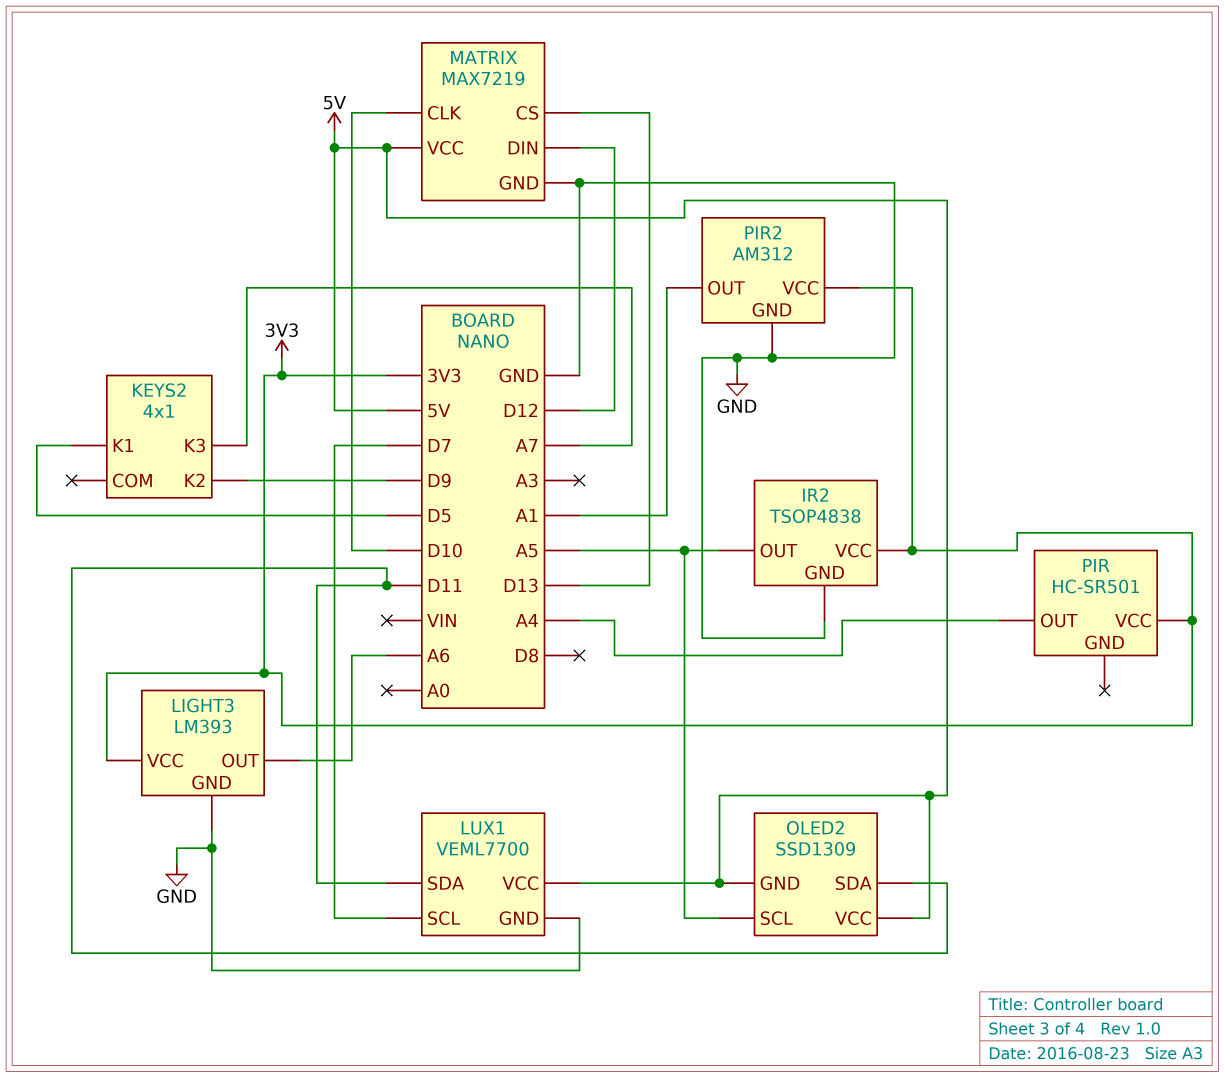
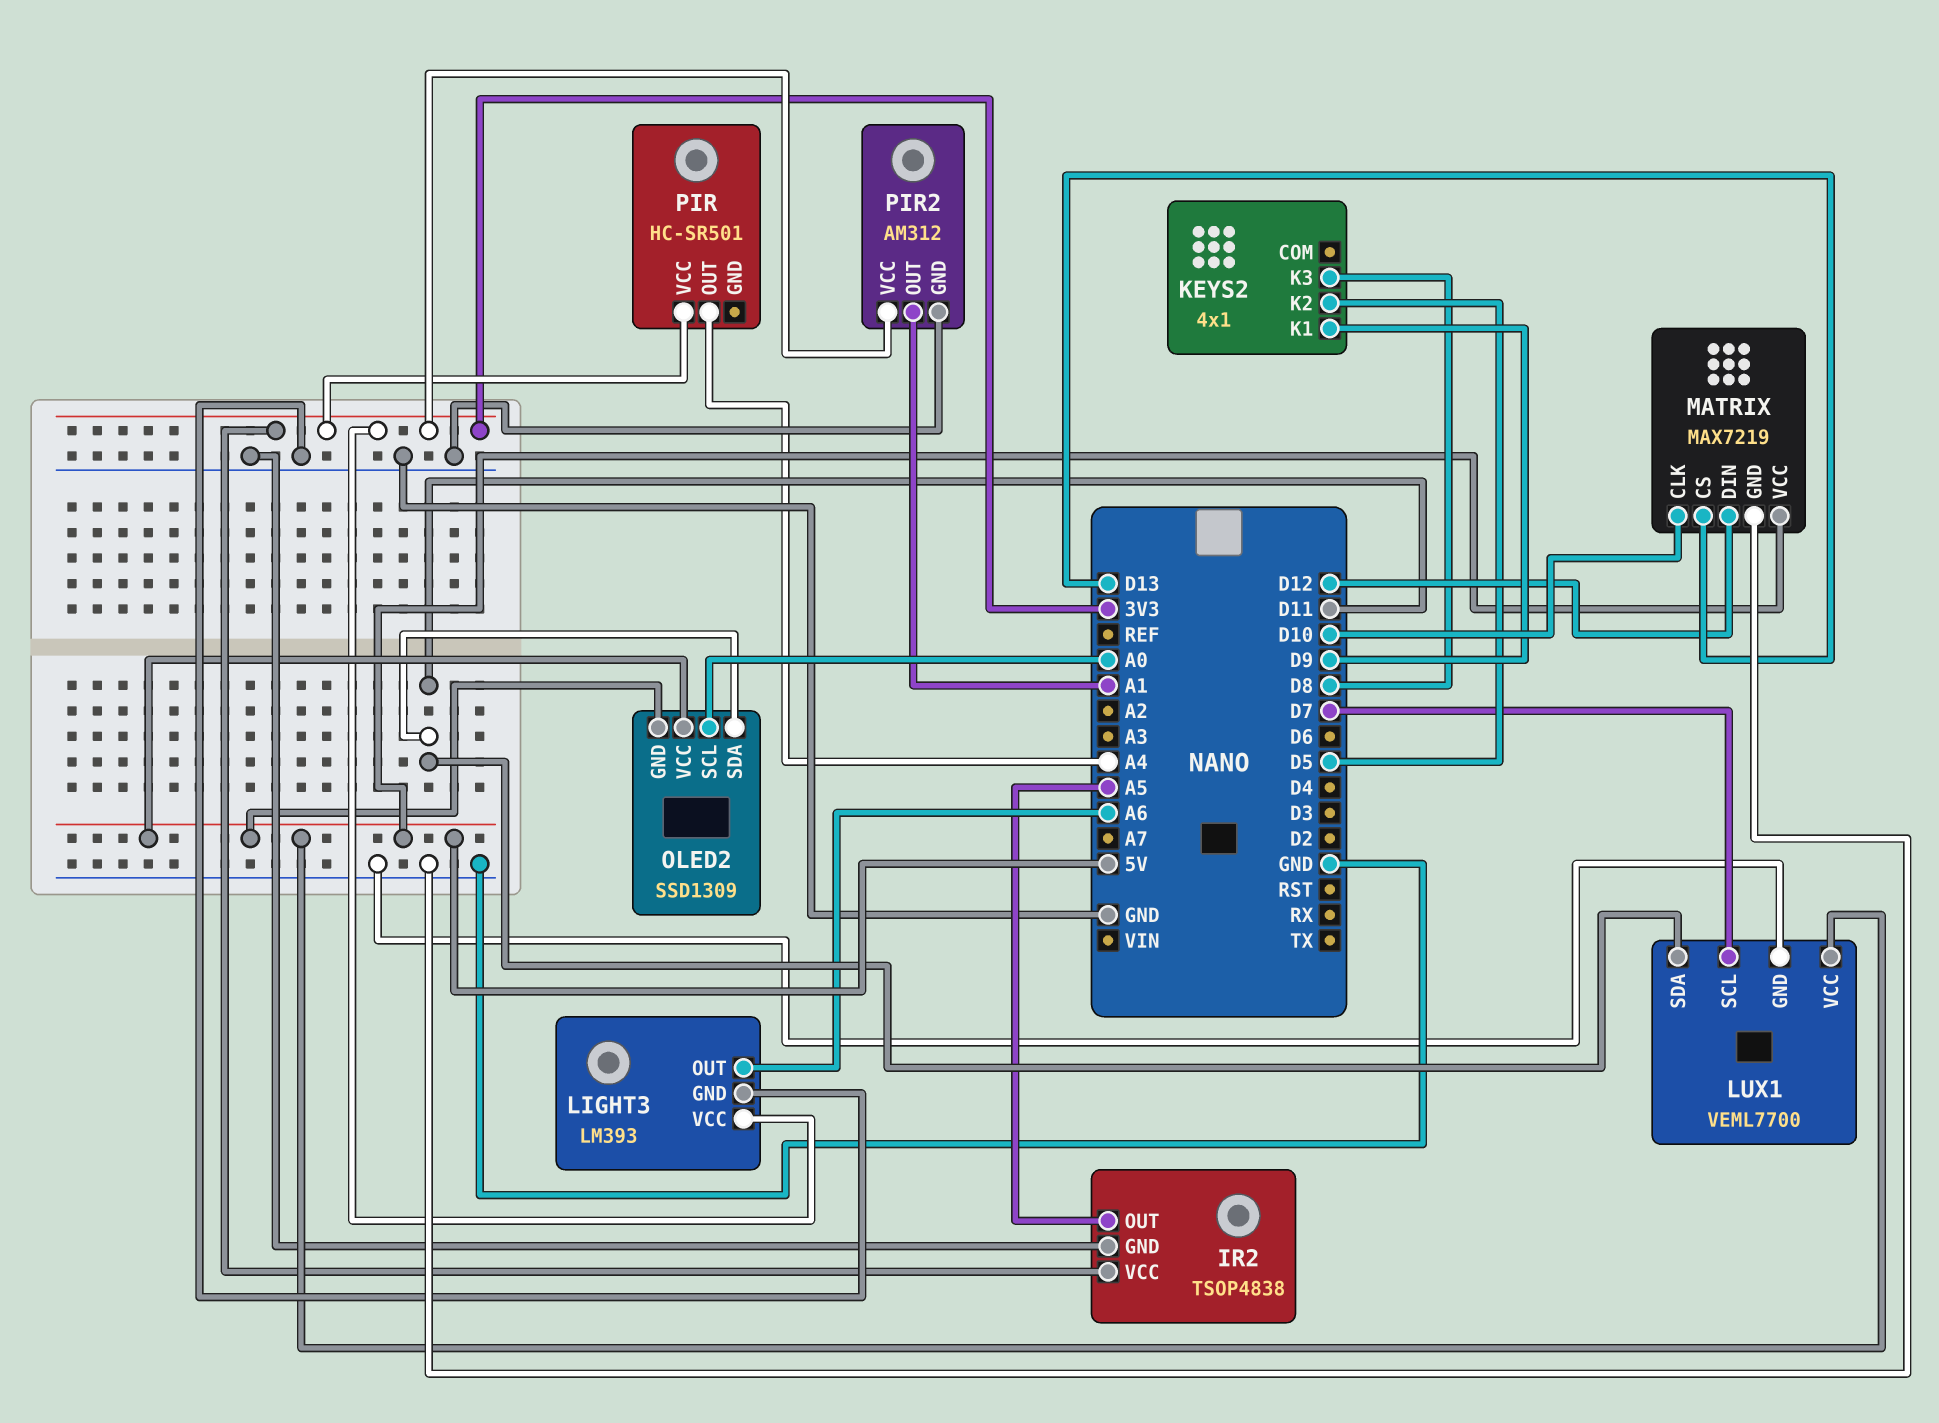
KEYS2 pin K1: D5 -> D9
KEYS2 pin K2: D9 -> D5
KEYS2 pin K3: A7 -> D8
OLED2 pin SCL: A5 -> A0

